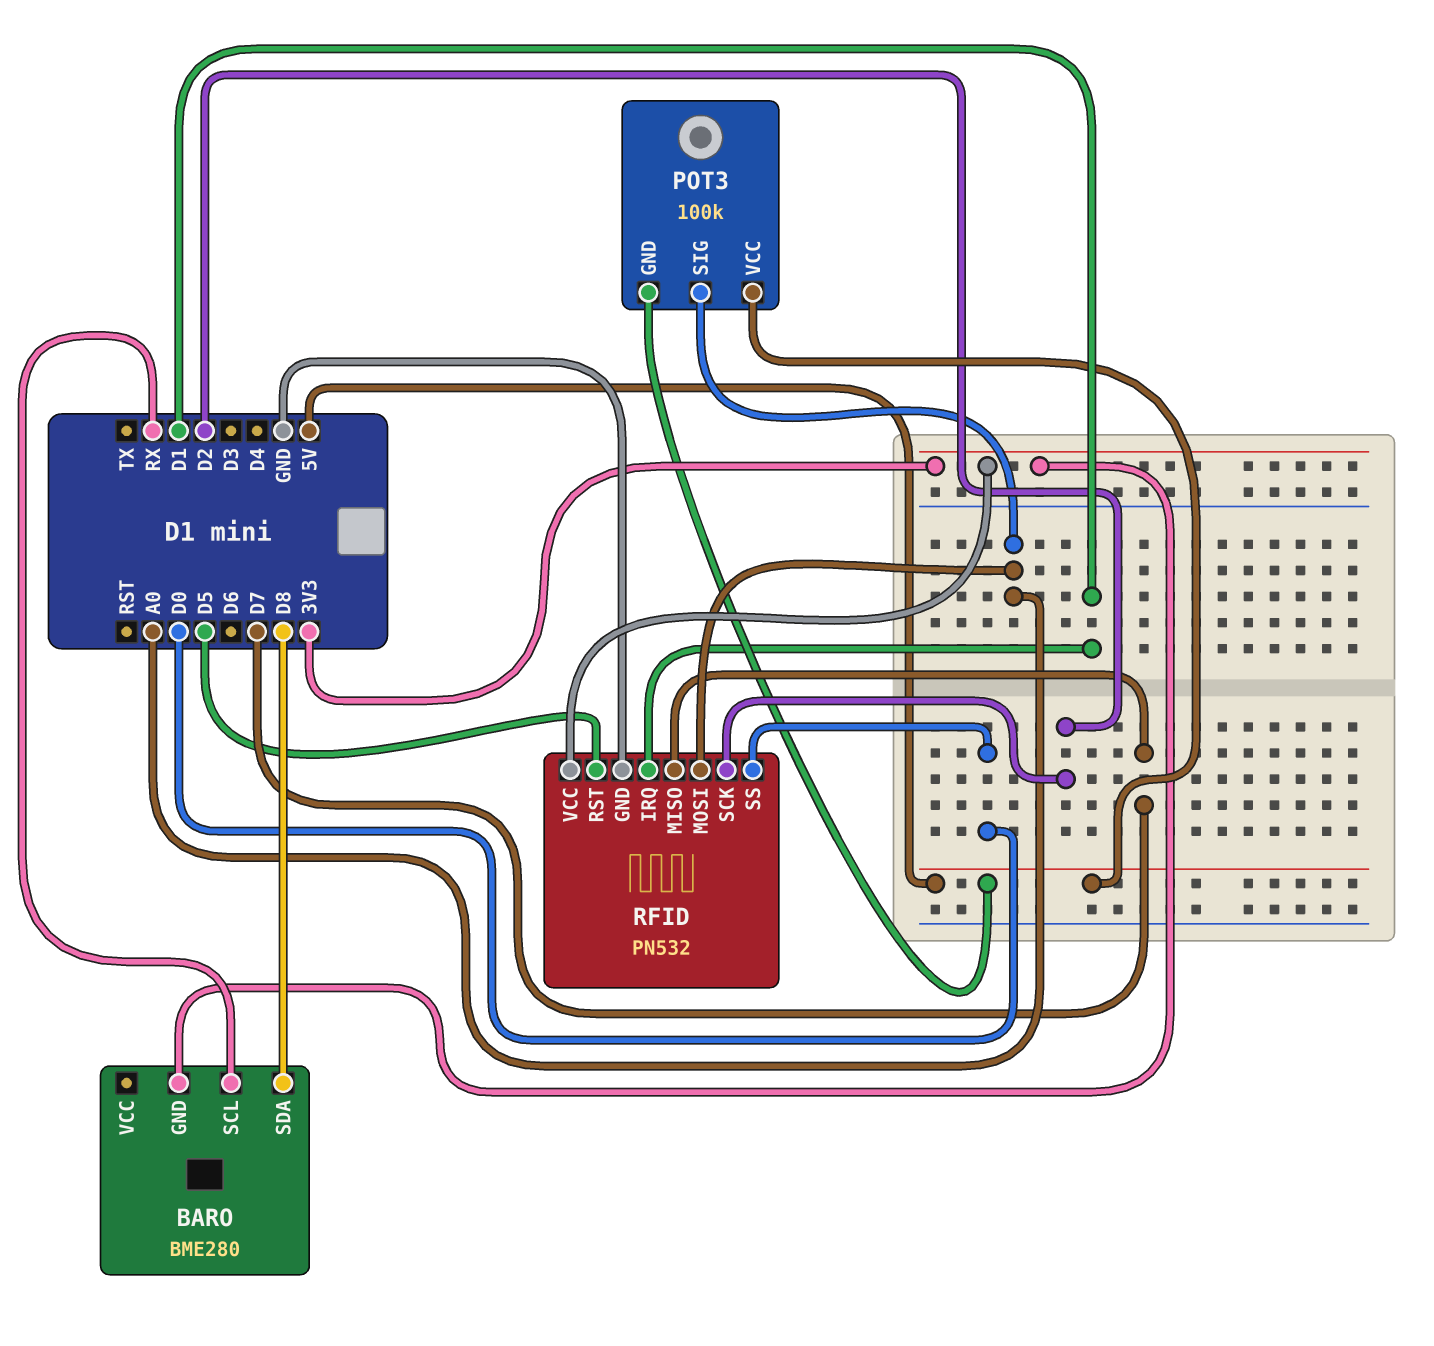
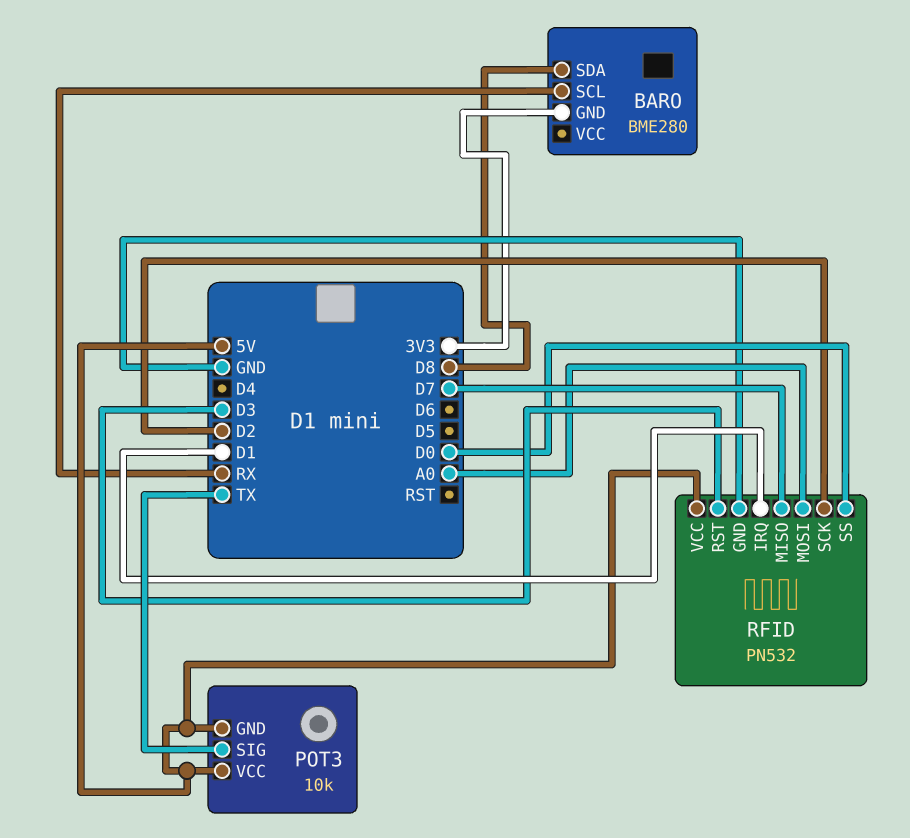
POT3: 100k -> 10k
POT3 pin SIG: A0 -> TX
RFID pin RST: D5 -> D3
RFID pin VCC: 3V3 -> 5V

